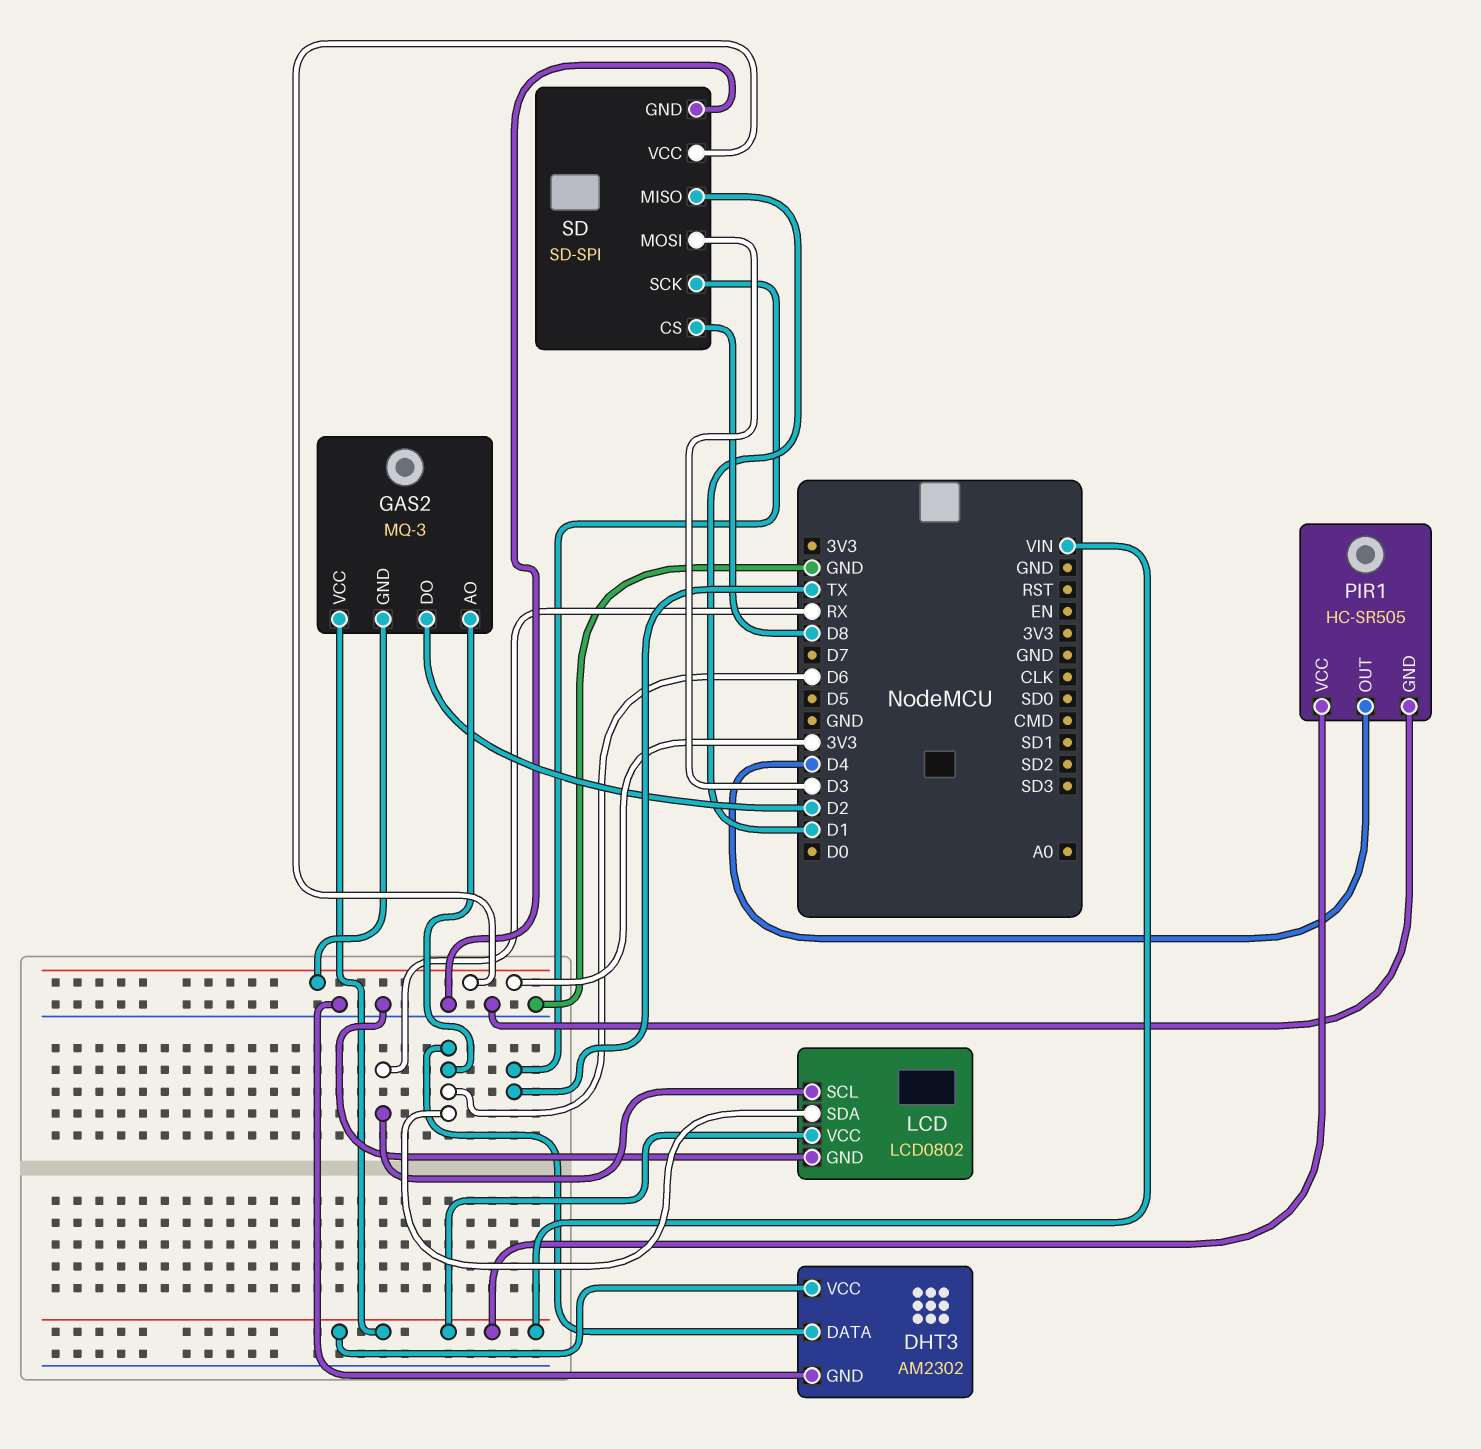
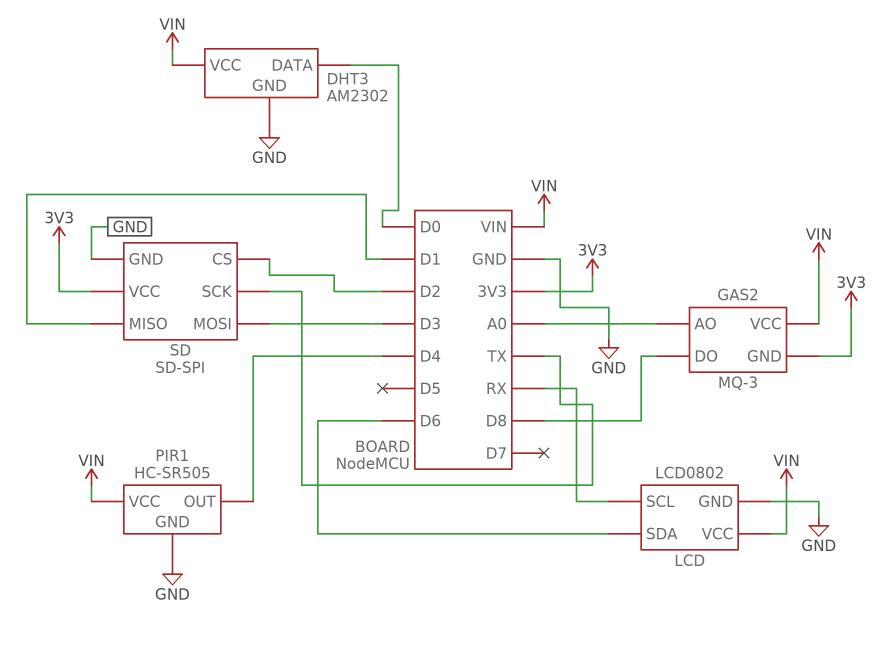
DHT3 pin DATA: D6 -> D0
GAS2 pin AO: D6 -> A0
GAS2 pin DO: D2 -> D8
SD pin CS: D8 -> D2

